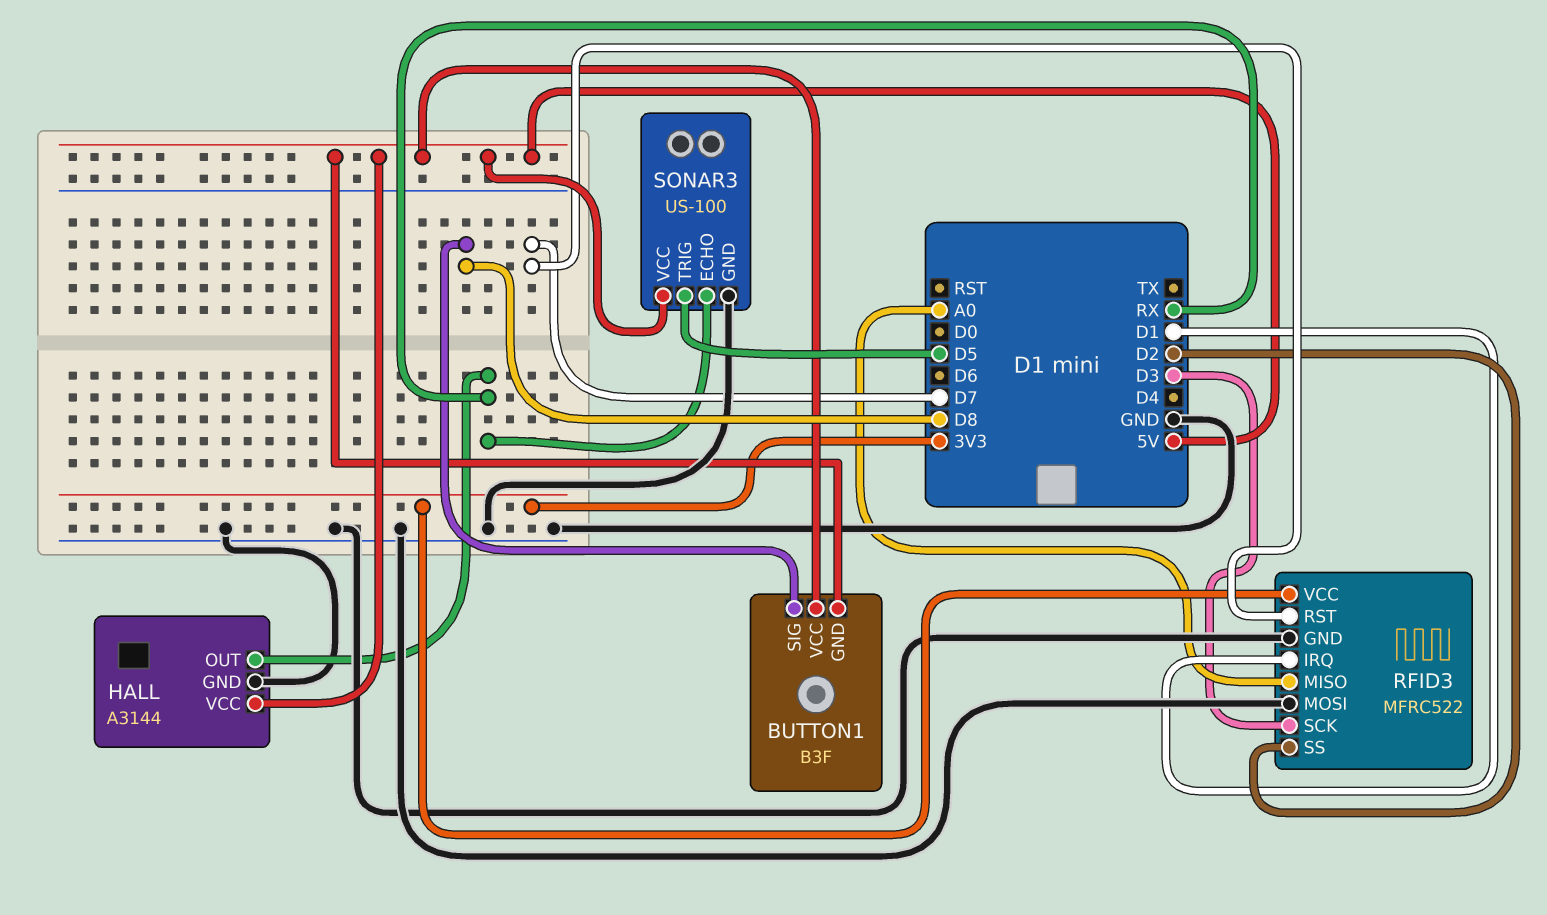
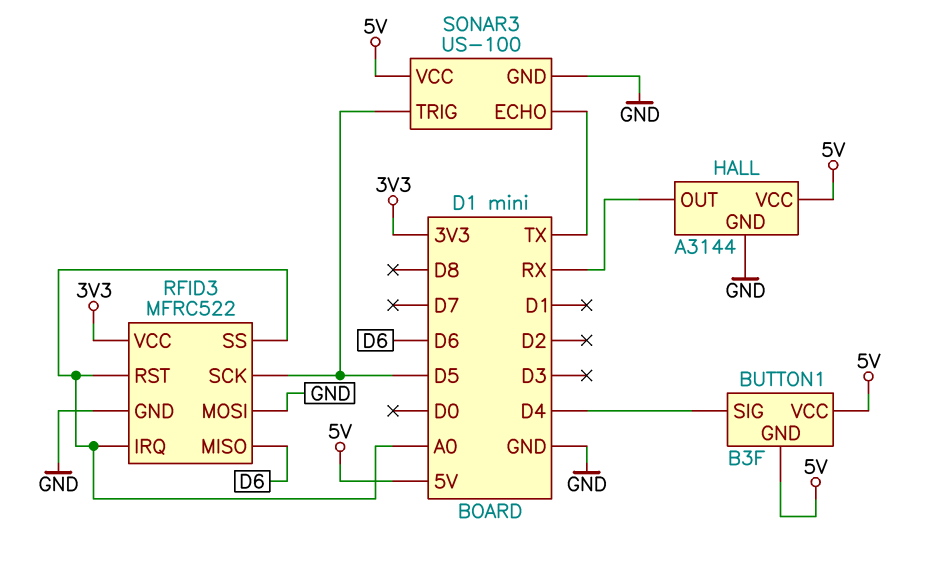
BUTTON1 pin SIG: D8 -> D4
RFID3 pin IRQ: D1 -> A0
RFID3 pin MISO: A0 -> D6
RFID3 pin RST: D7 -> A0
RFID3 pin SCK: D3 -> D5
RFID3 pin SS: D2 -> A0
SONAR3 pin ECHO: RX -> TX

